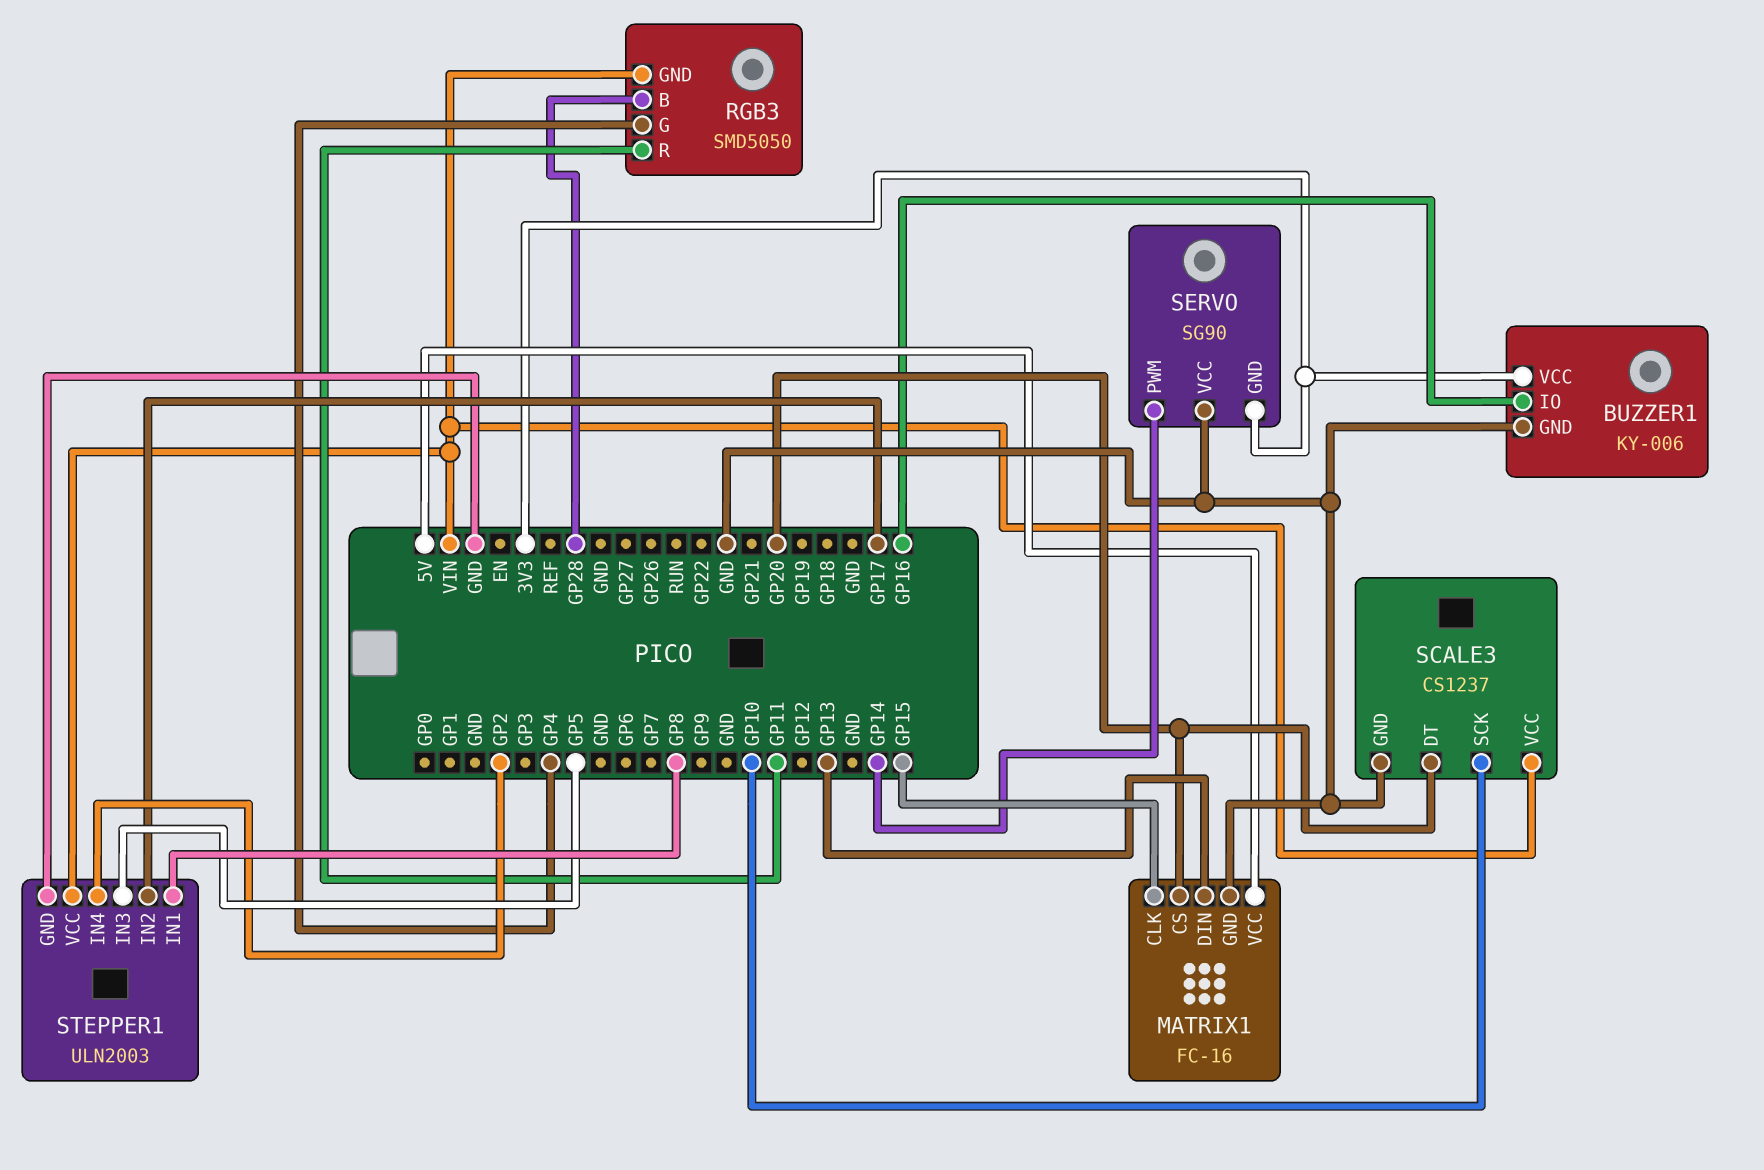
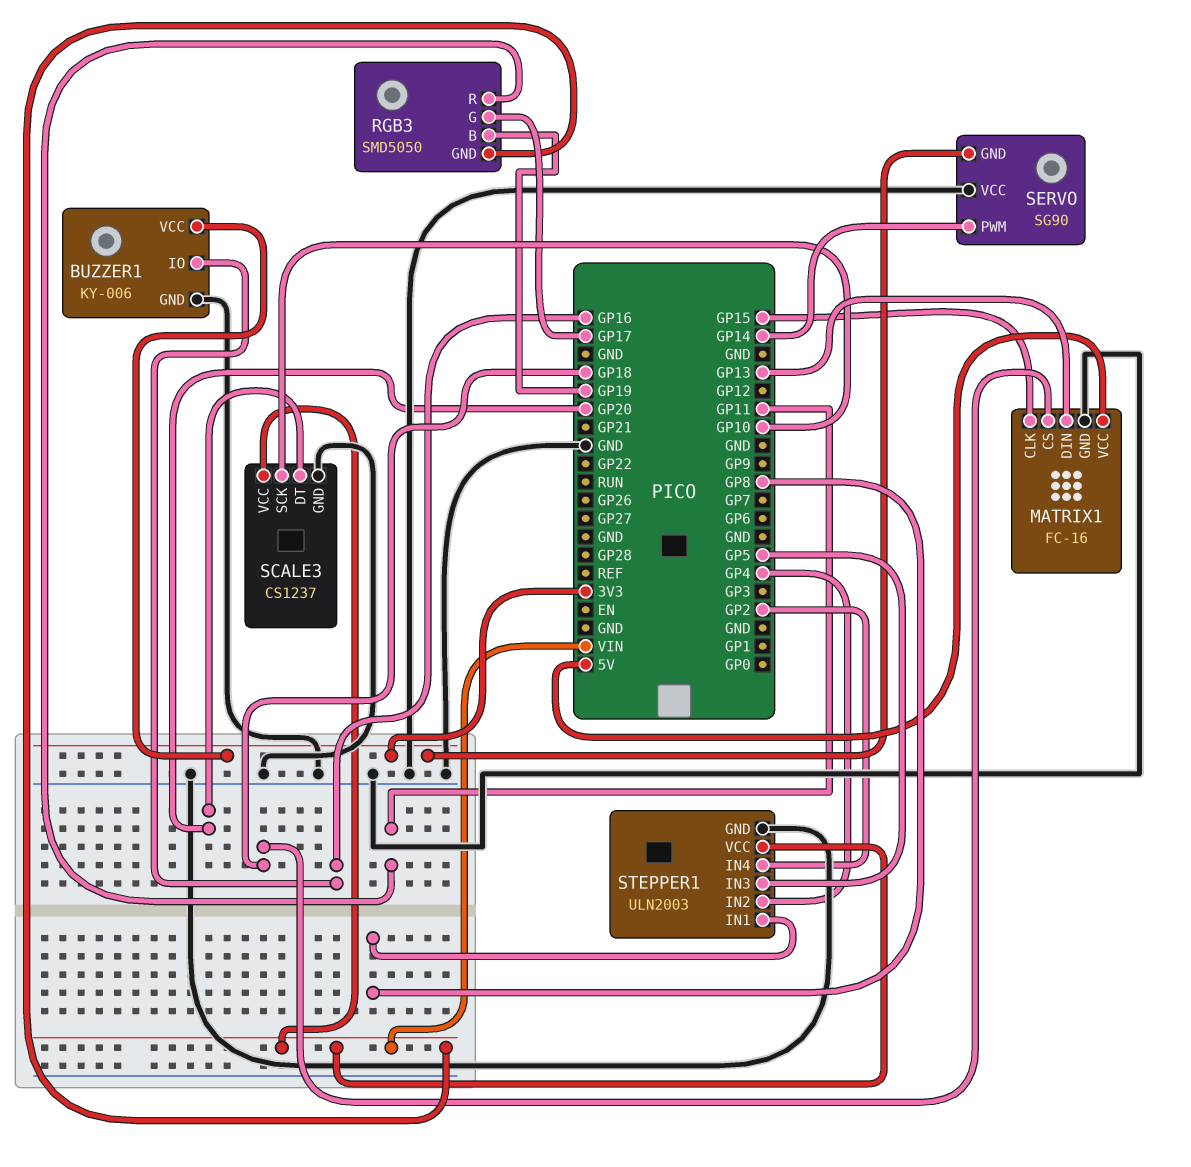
MATRIX1 pin CS: GP20 -> GP18
RGB3 pin B: GP28 -> GP19
RGB3 pin G: GP4 -> GP17
STEPPER1 pin IN2: GP17 -> GP4

